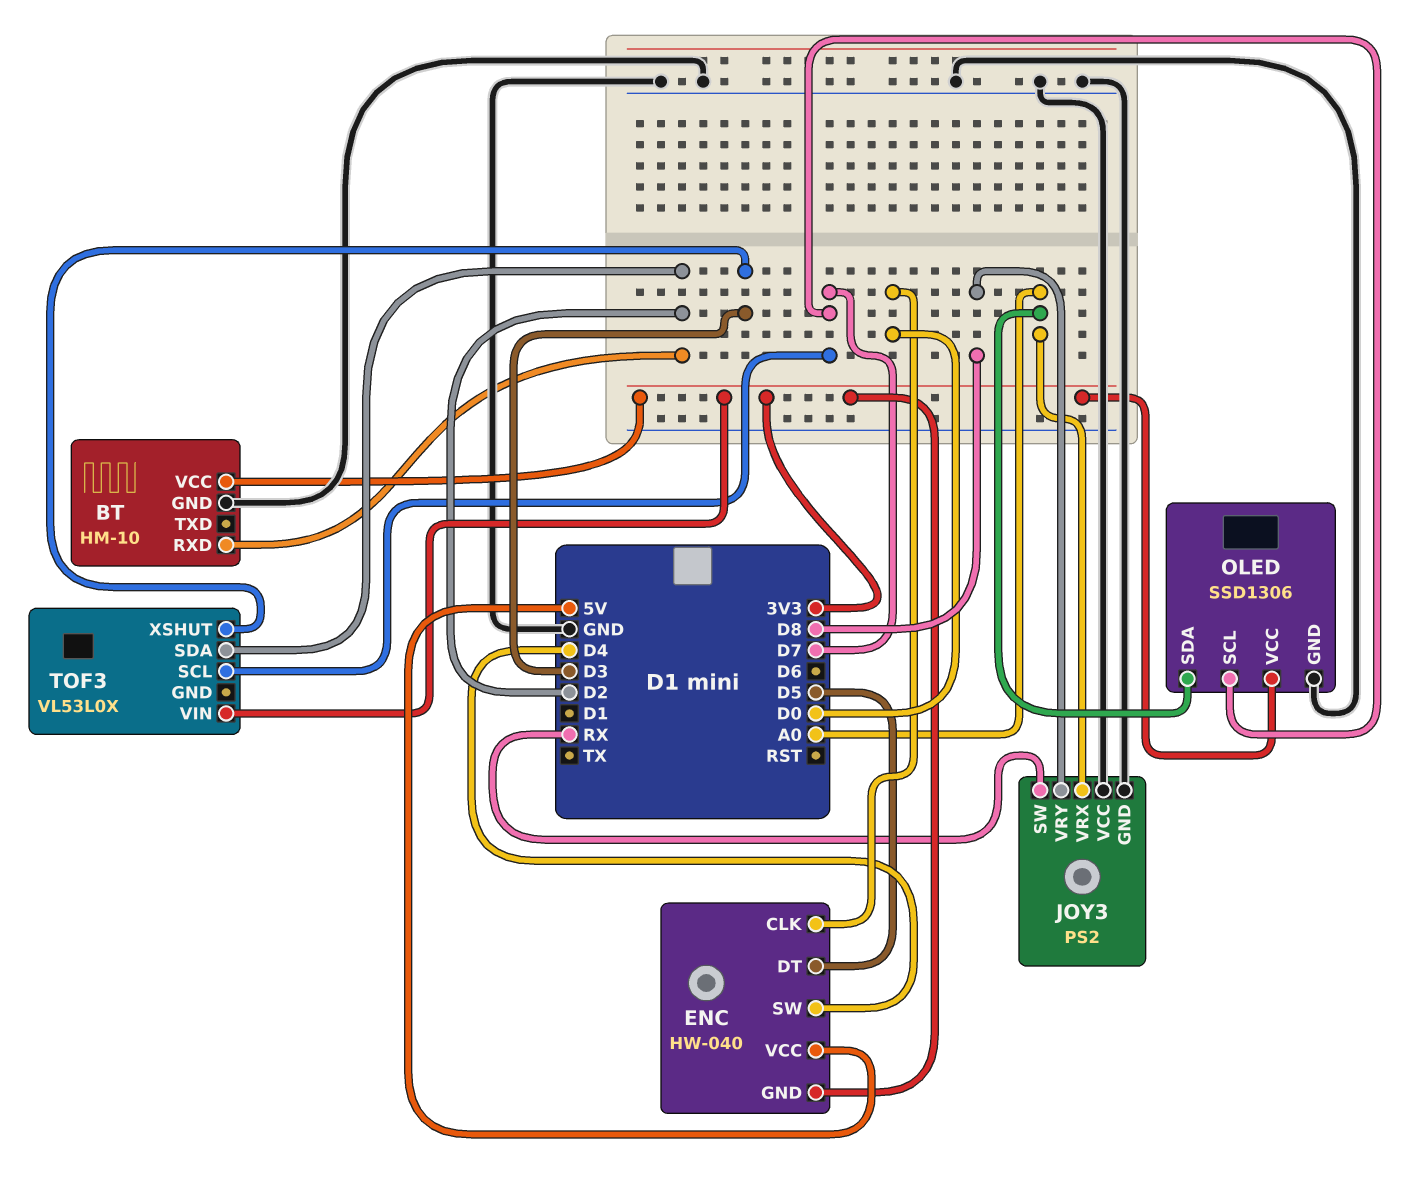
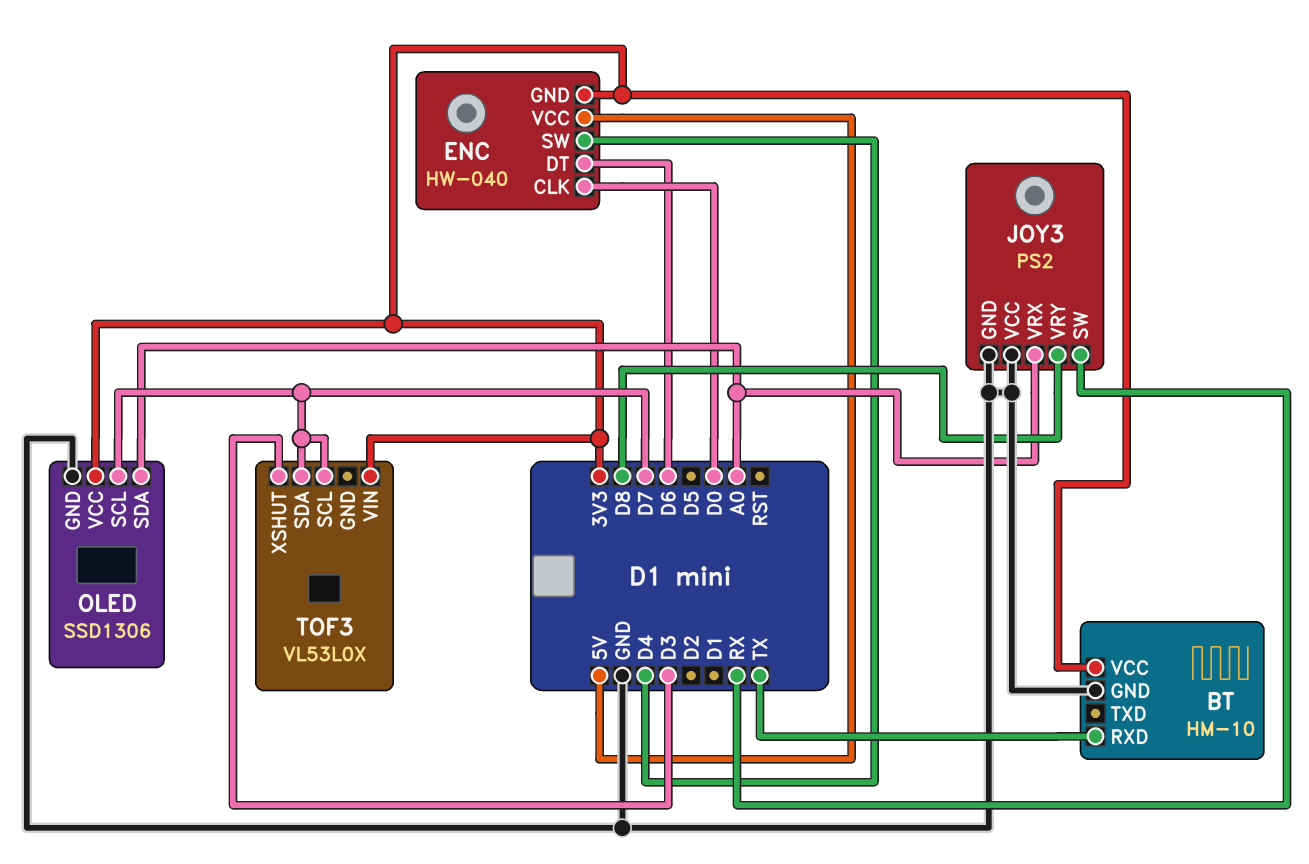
BT pin RXD: D2 -> TX
ENC pin DT: D5 -> D6
TOF3 pin SDA: D2 -> D7

